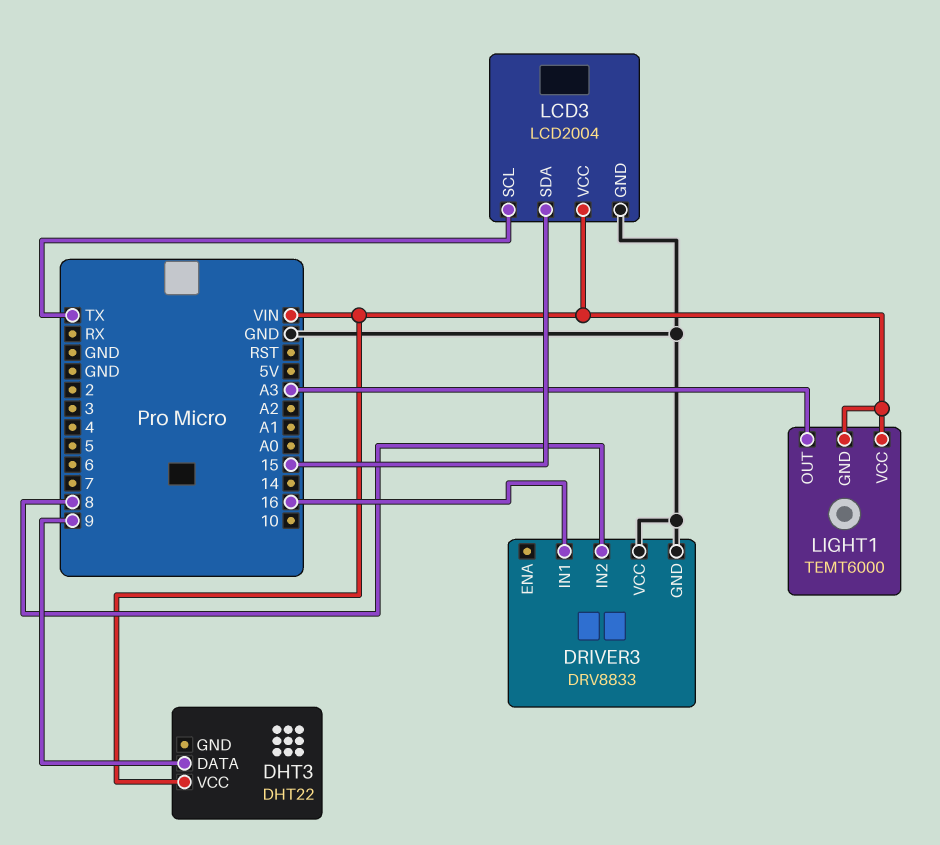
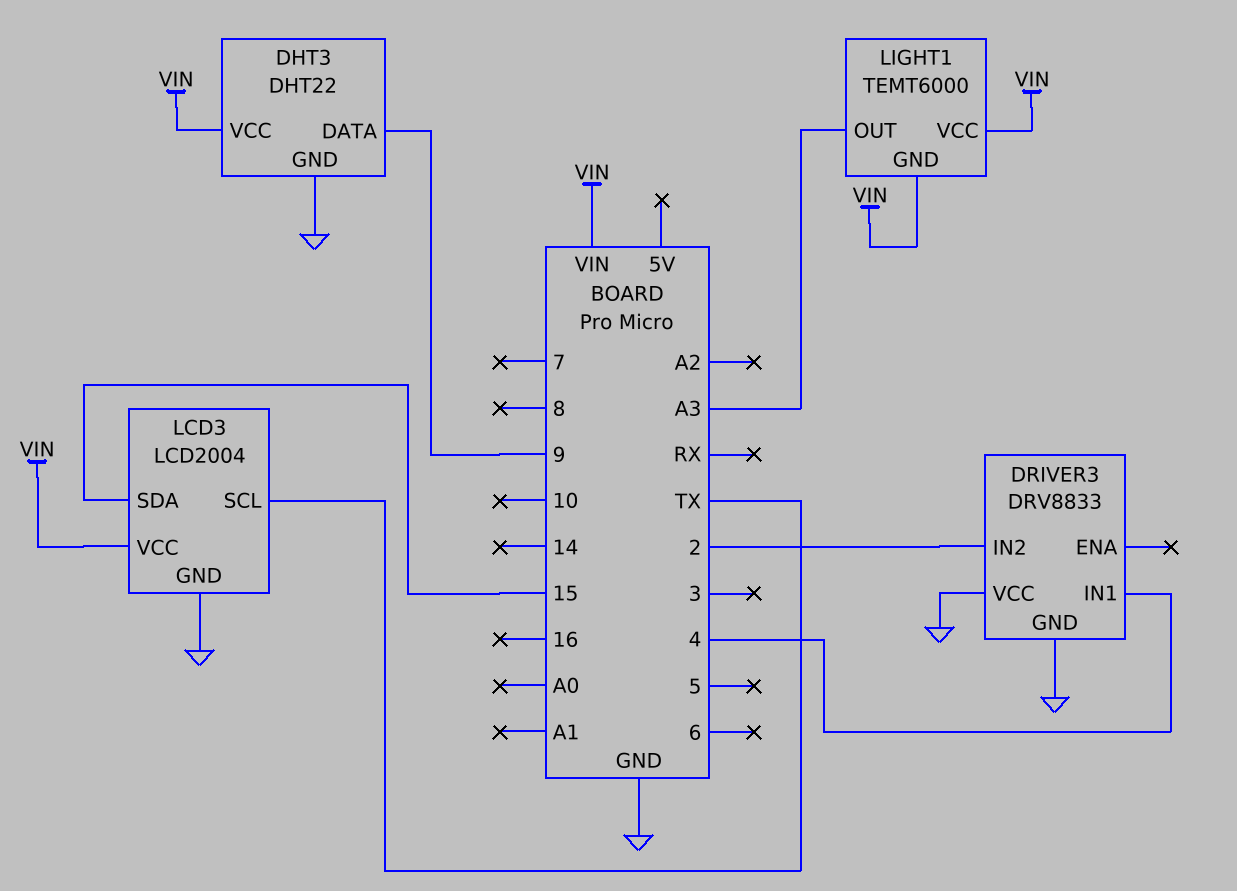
DHT3 pin GND: none -> GND
DRIVER3 pin IN1: 16 -> 4
DRIVER3 pin IN2: 8 -> 2

